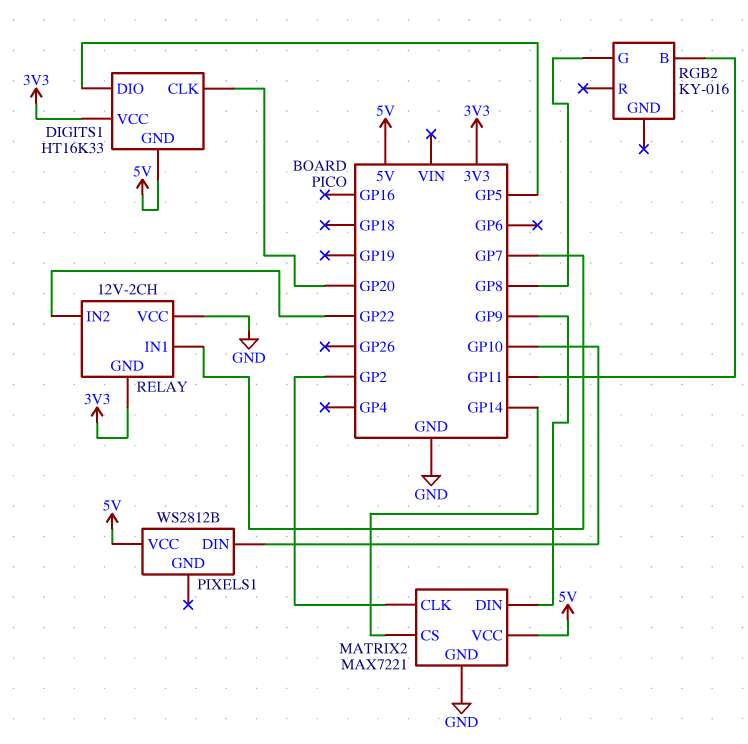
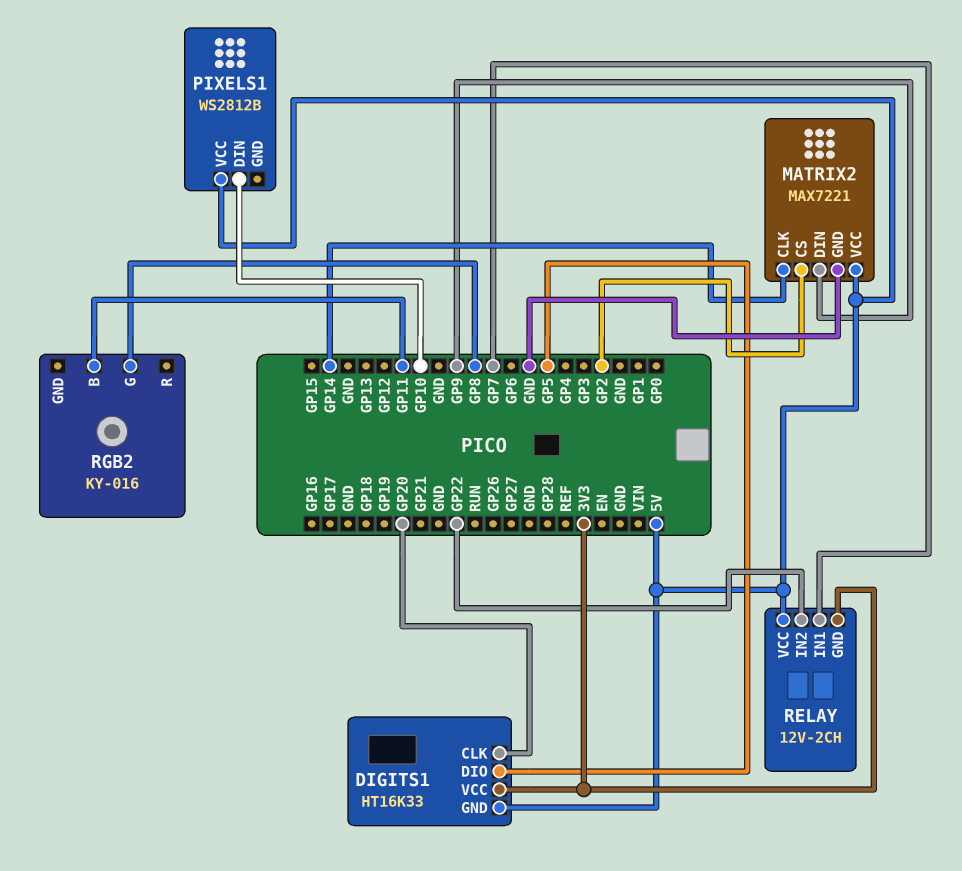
MATRIX2 pin CLK: GP2 -> GP14
MATRIX2 pin CS: GP14 -> GP2
RELAY pin VCC: GND -> 5V

